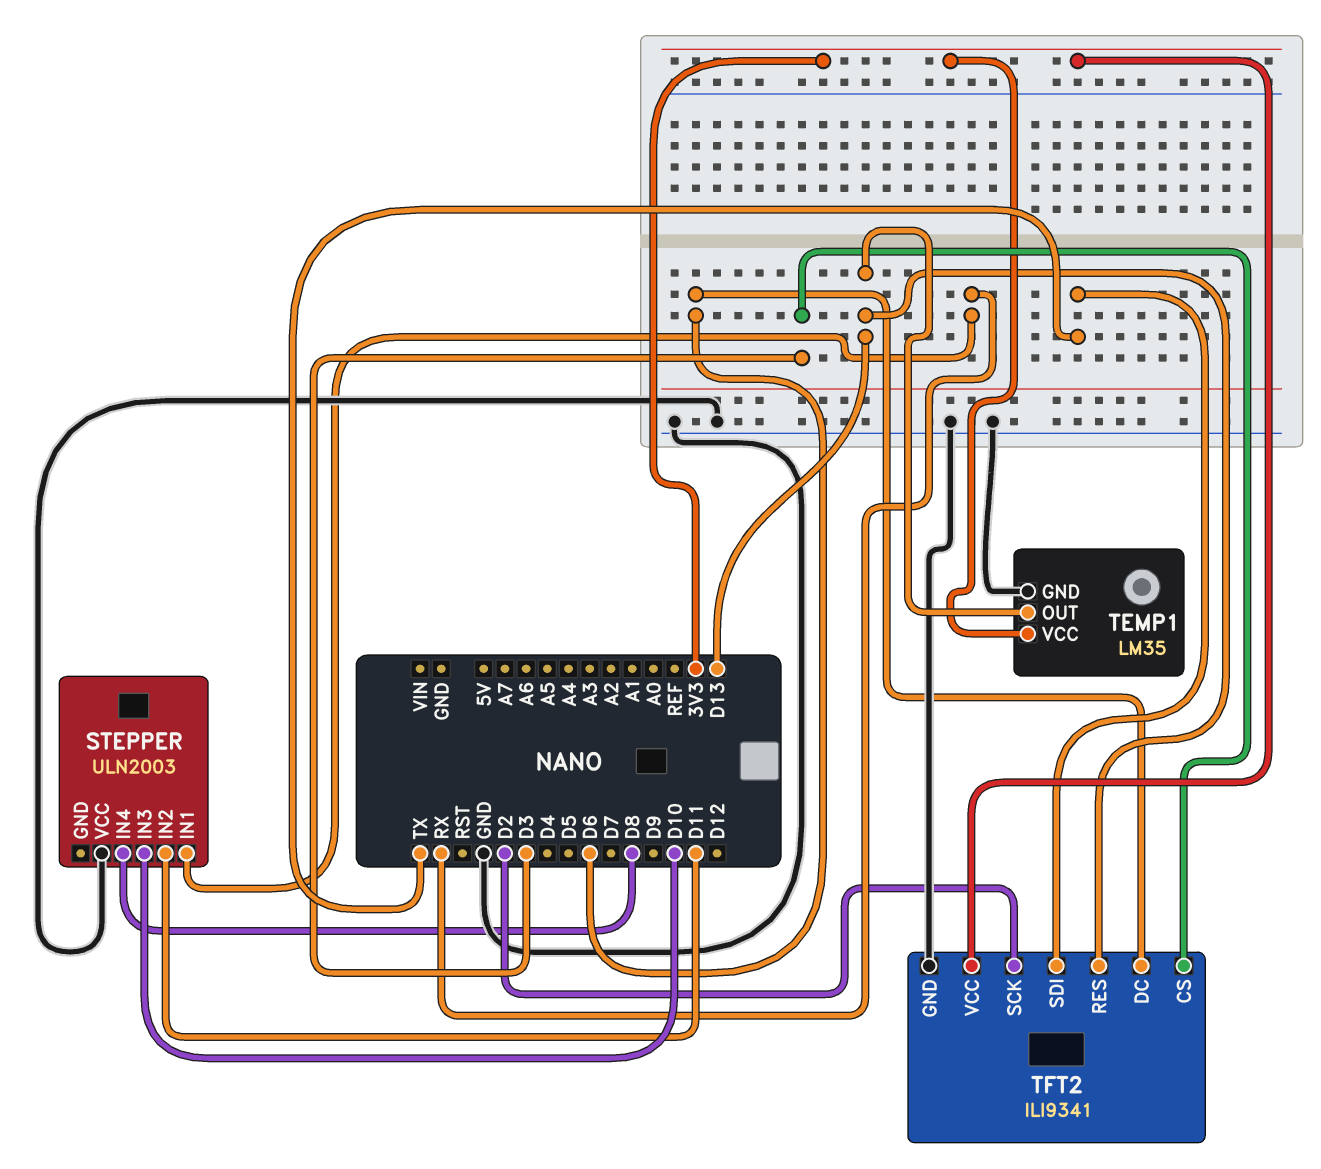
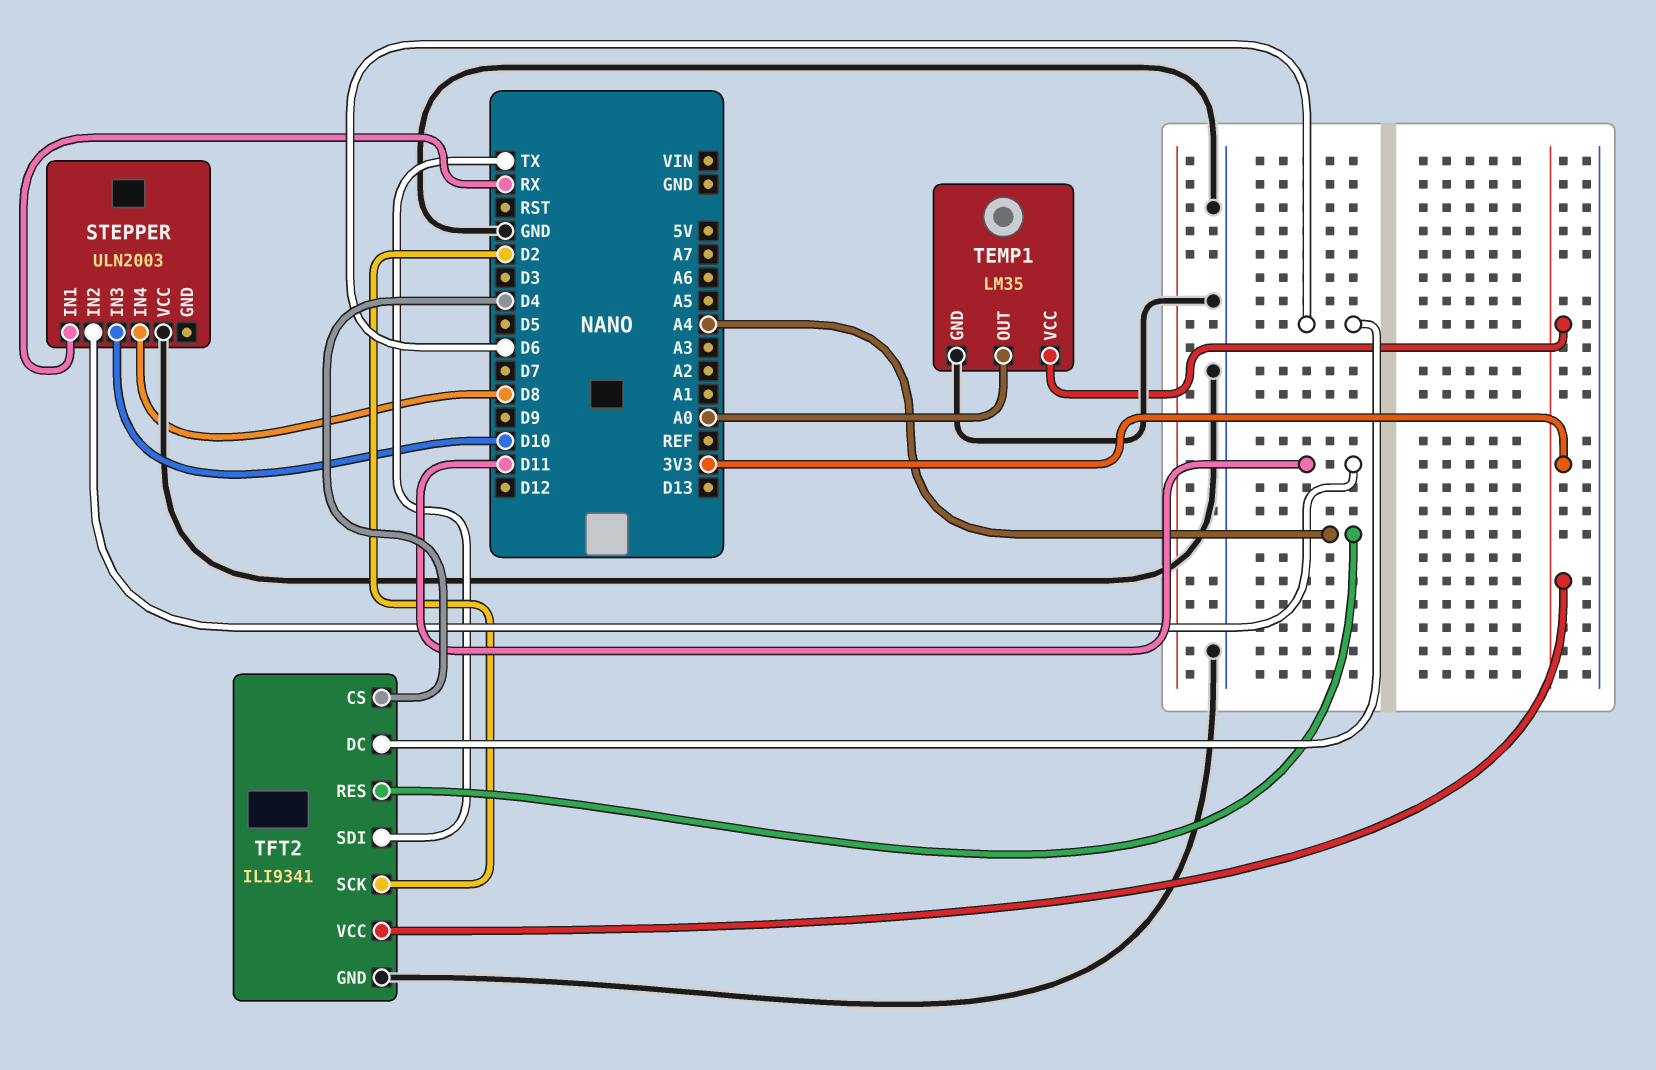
TEMP1 pin OUT: D13 -> A0
TFT2 pin CS: D3 -> D4
TFT2 pin RES: D13 -> A4

